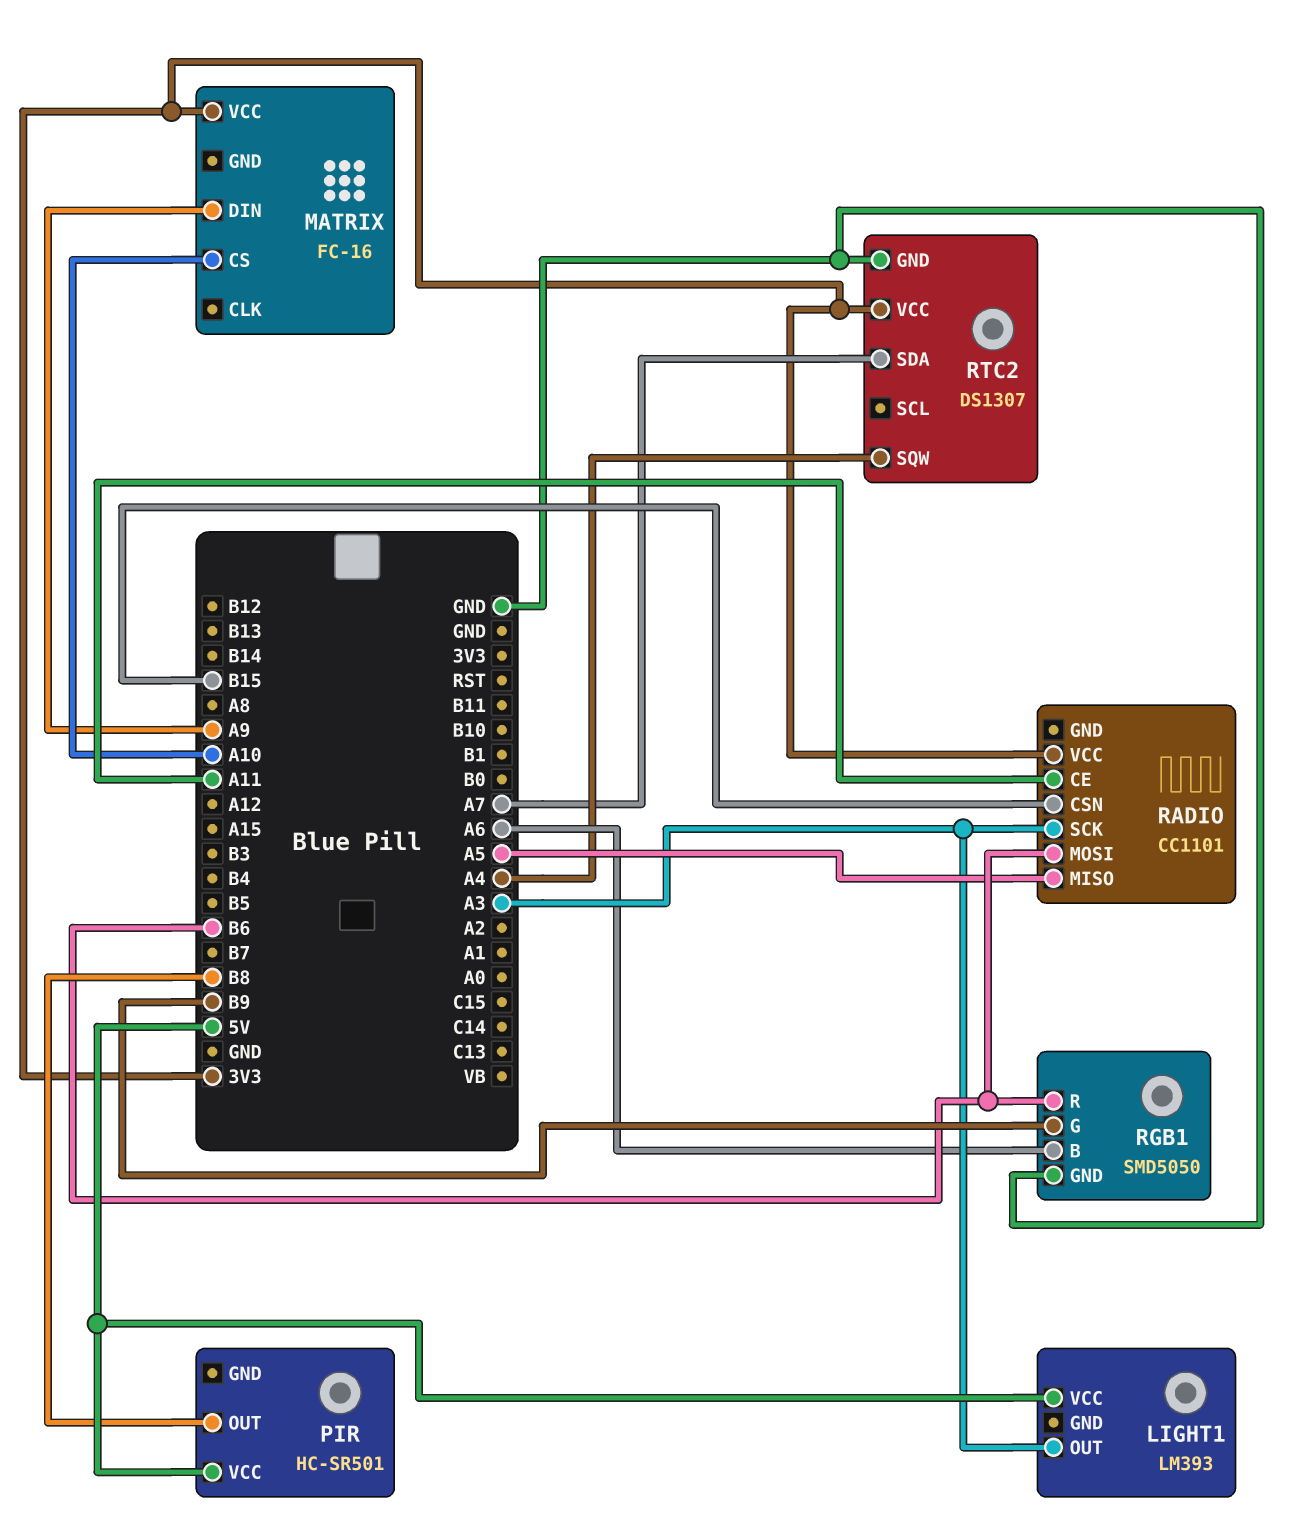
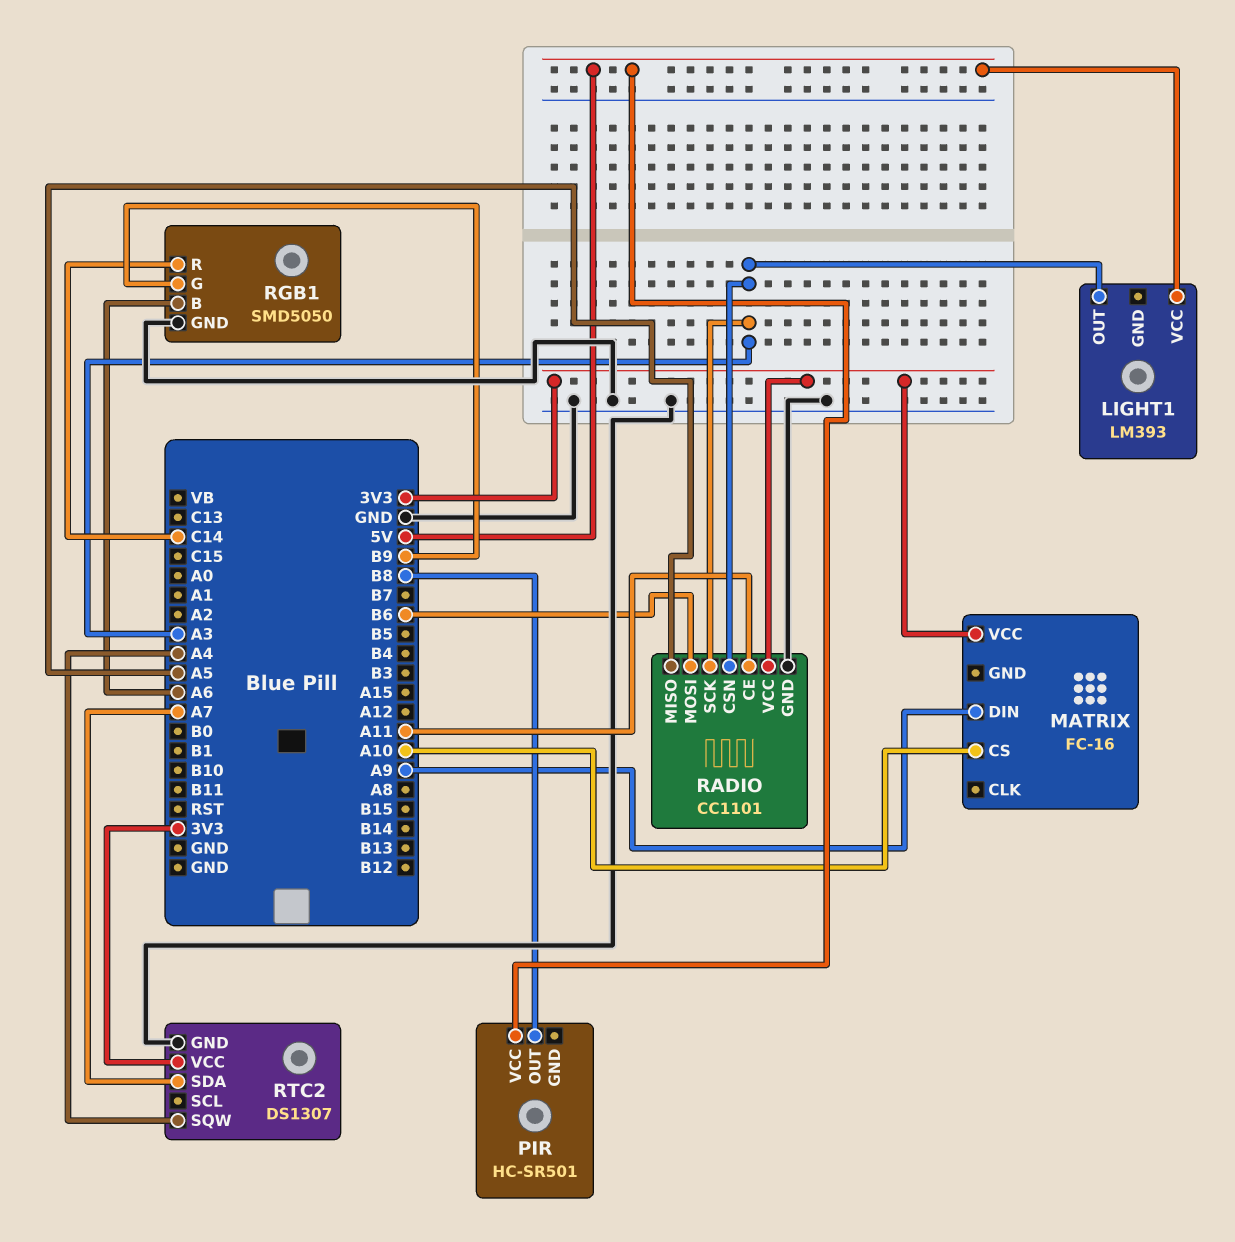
RADIO pin CSN: B15 -> A3
RADIO pin GND: none -> GND
RGB1 pin R: B6 -> C14

